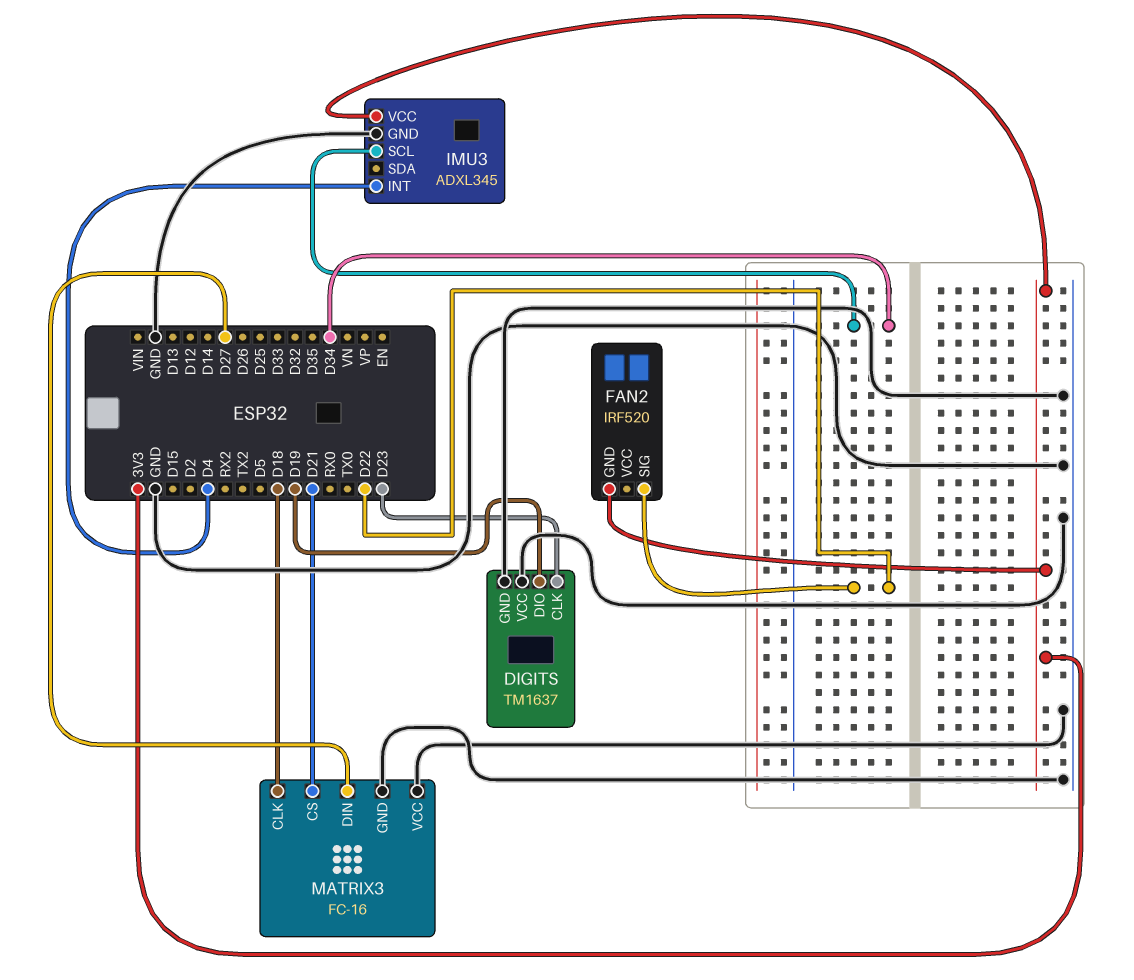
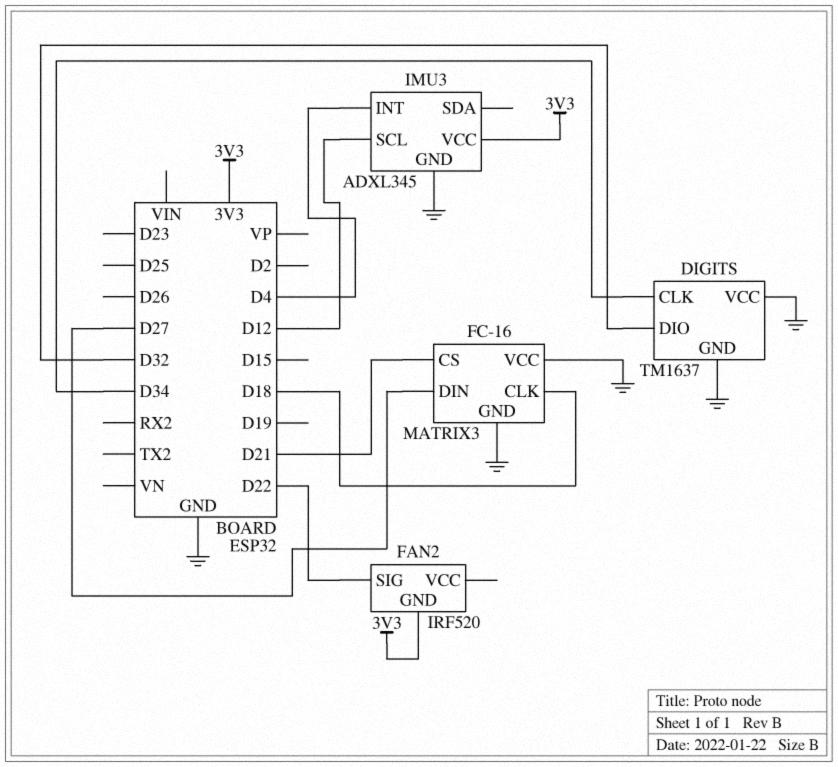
DIGITS pin CLK: D23 -> D34
DIGITS pin DIO: D19 -> D32
IMU3 pin SCL: D34 -> D12

